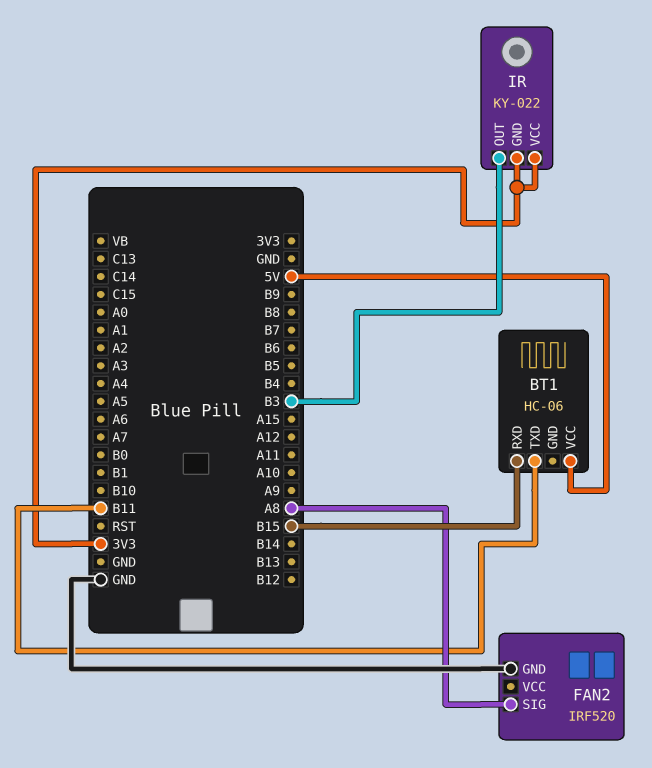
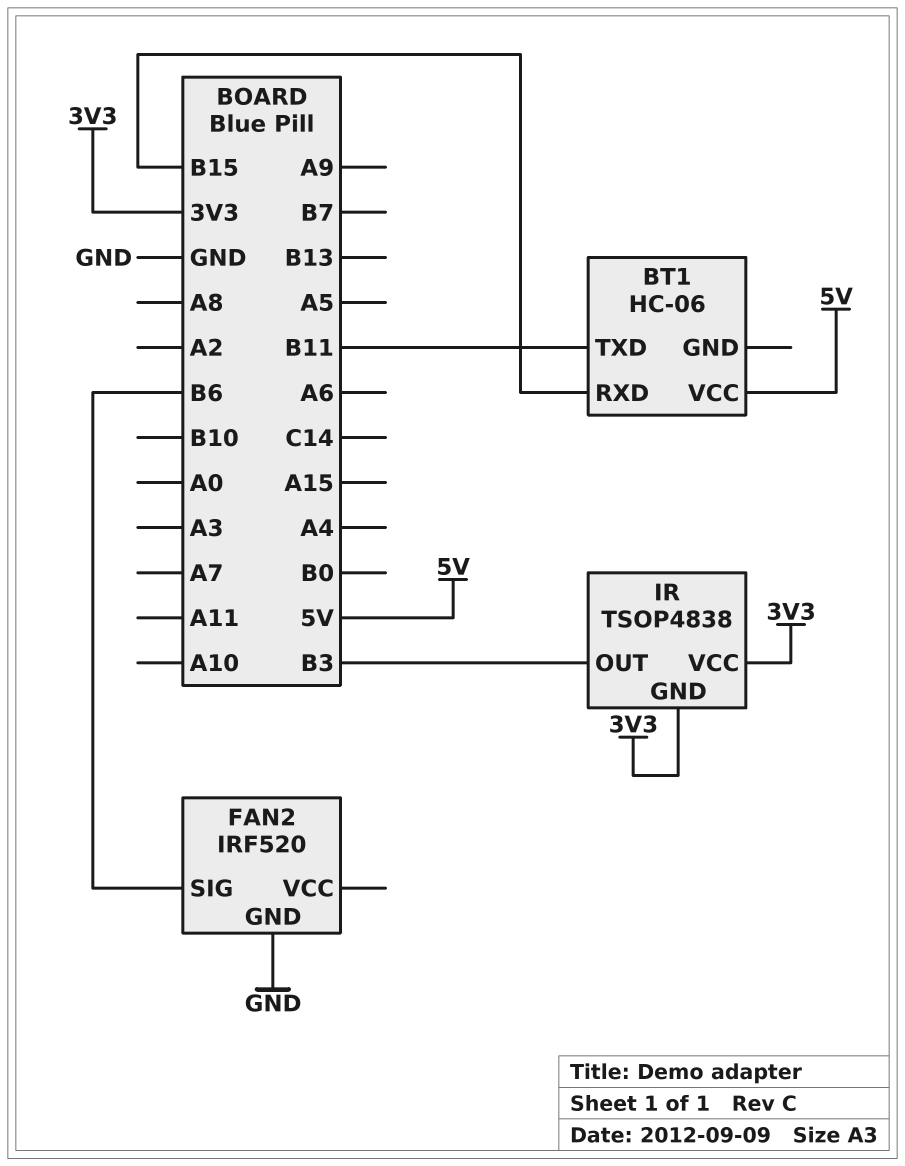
FAN2 pin SIG: A8 -> B6
IR: KY-022 -> TSOP4838

